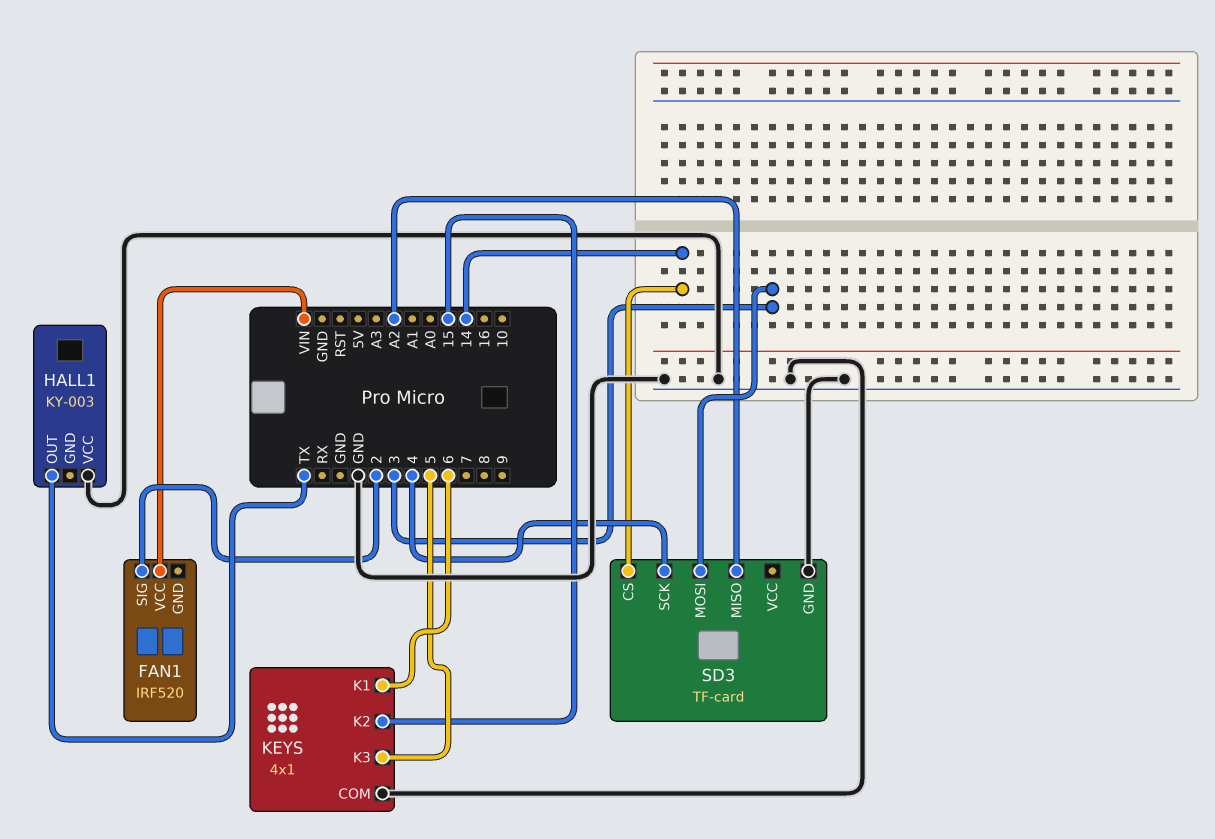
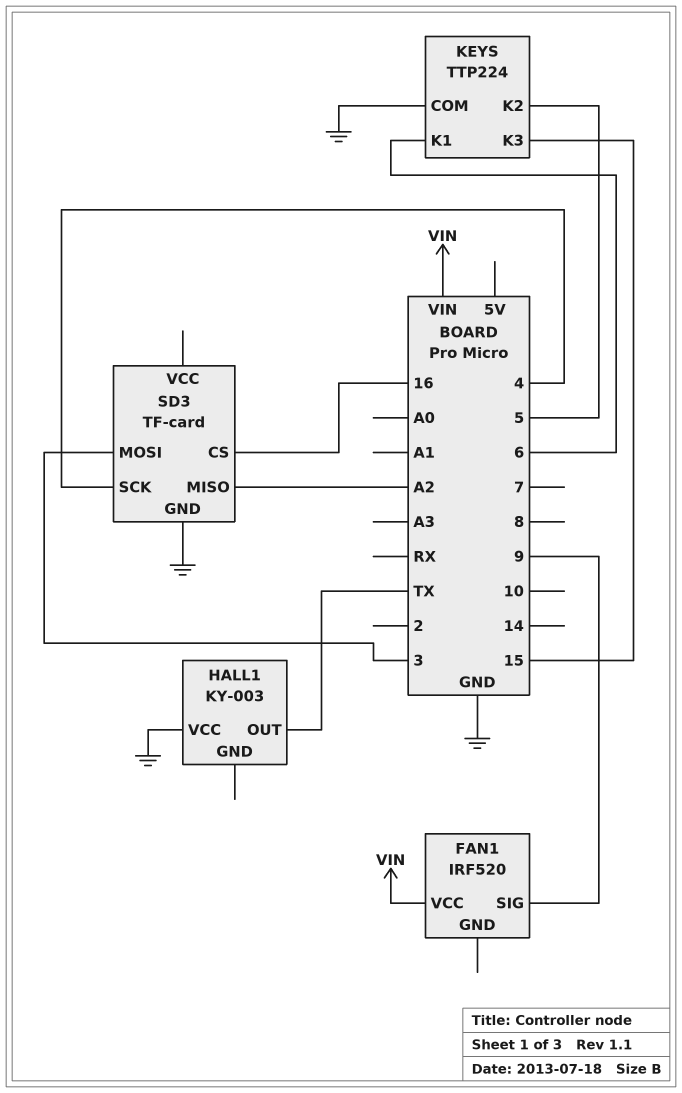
FAN1 pin SIG: 2 -> 9
KEYS: 4x1 -> TTP224
KEYS pin K2: 15 -> 5
KEYS pin K3: 5 -> 15
SD3 pin CS: 14 -> 16

